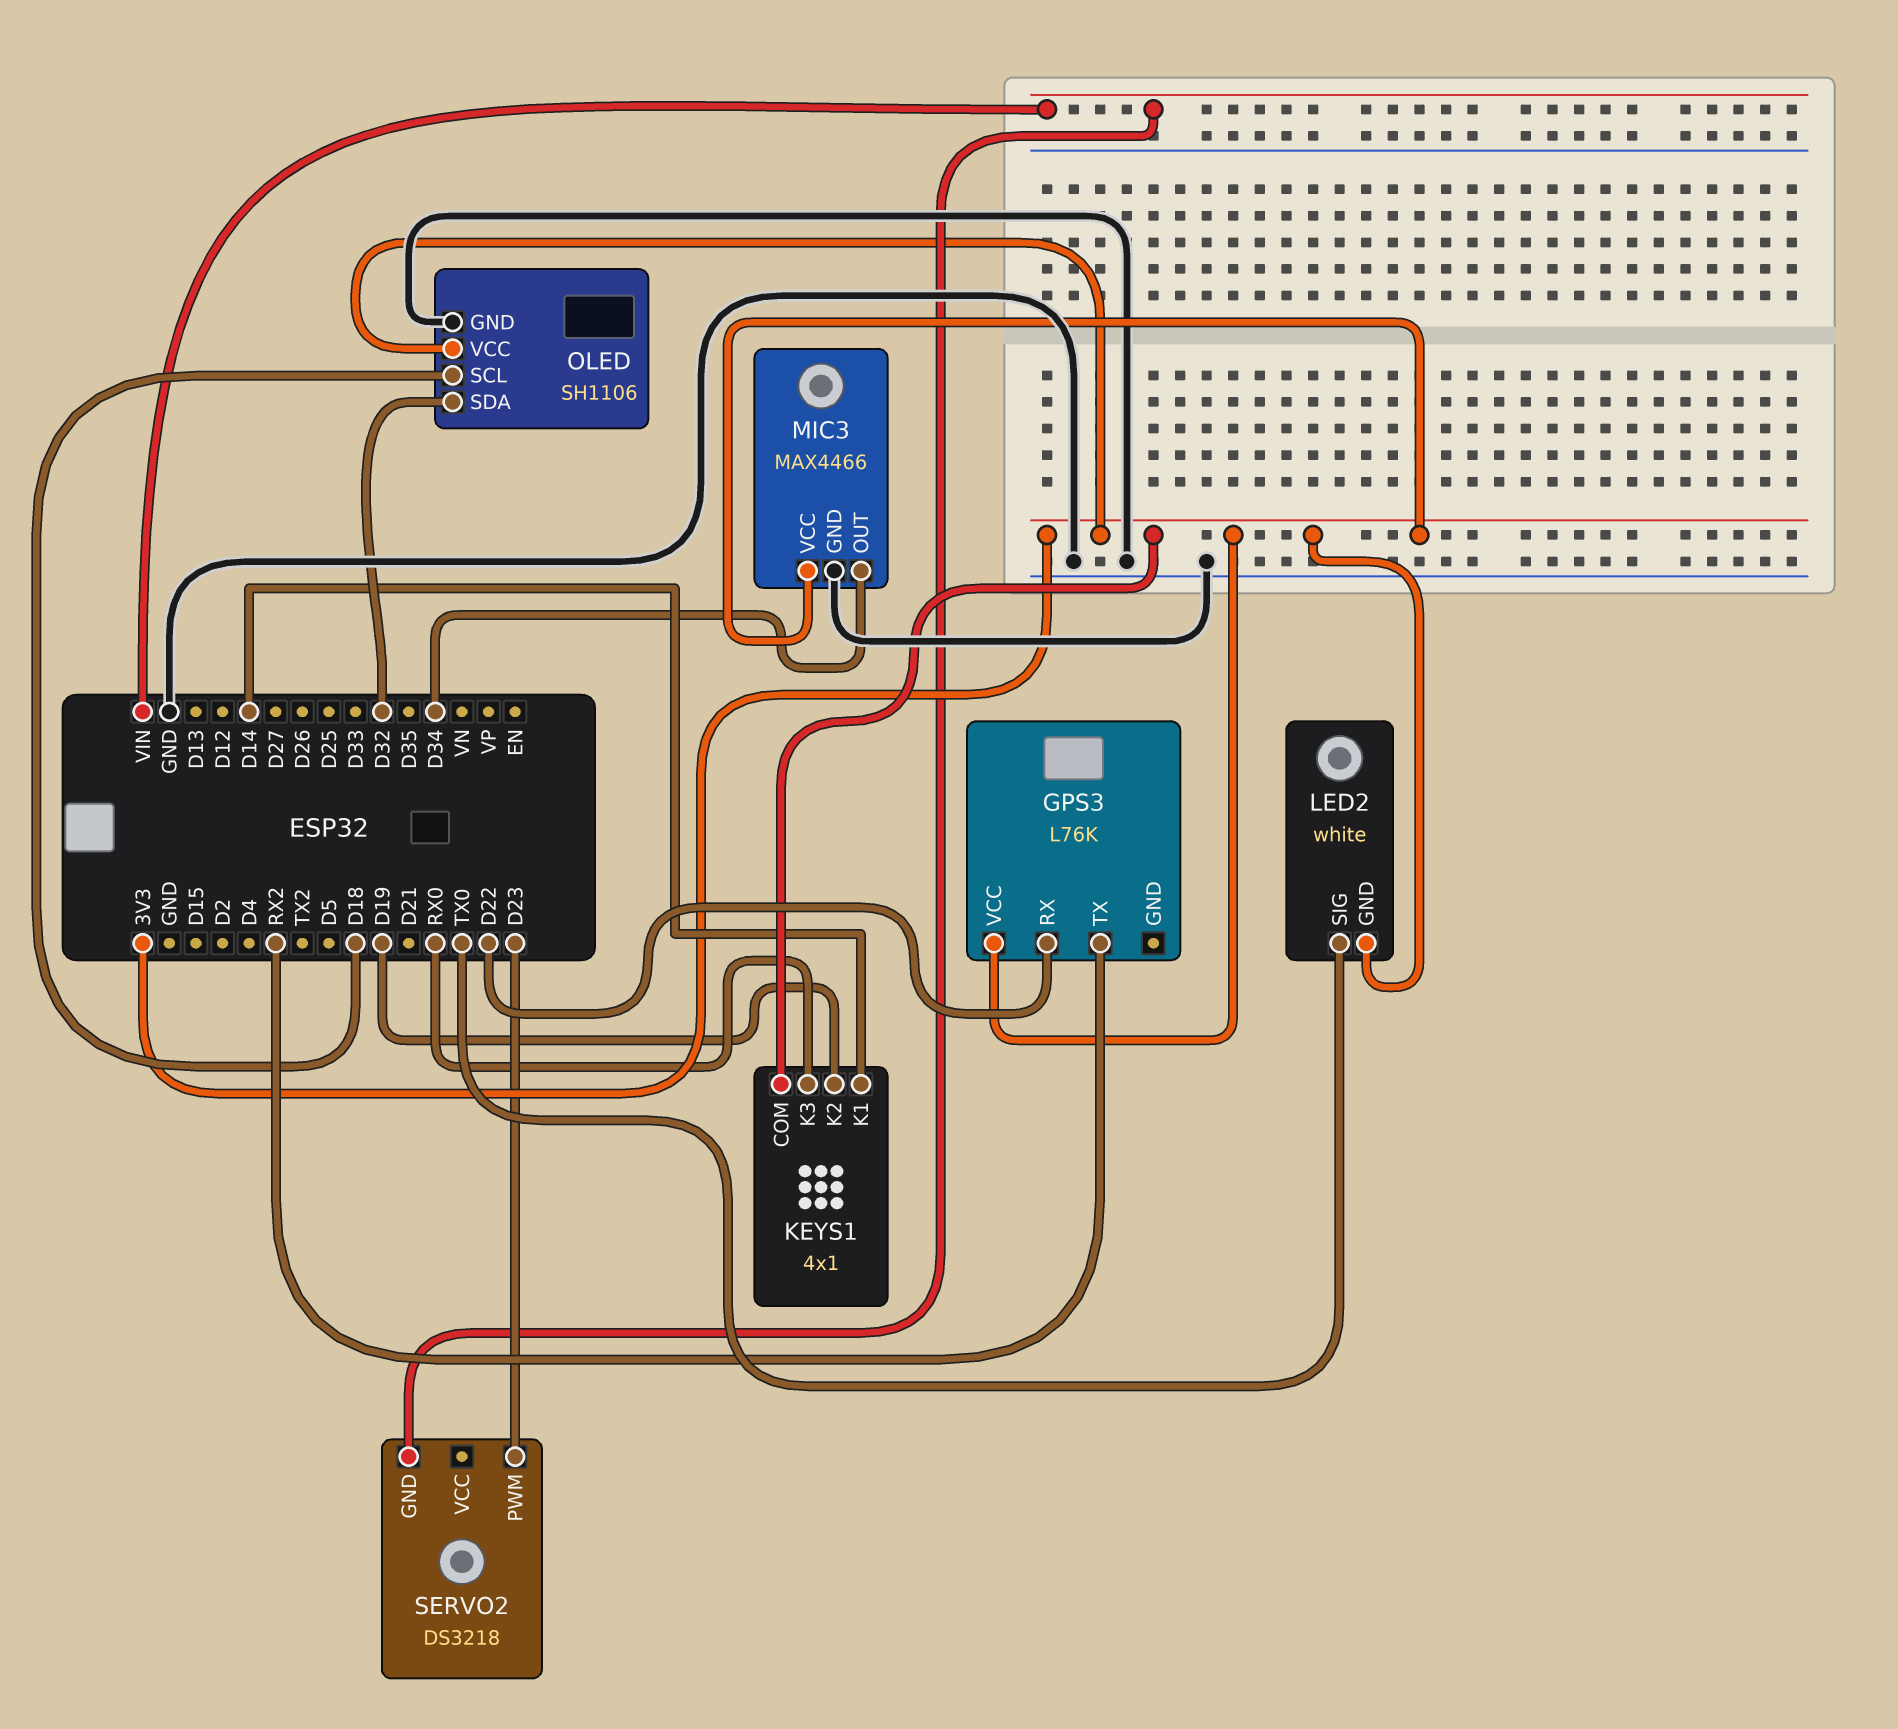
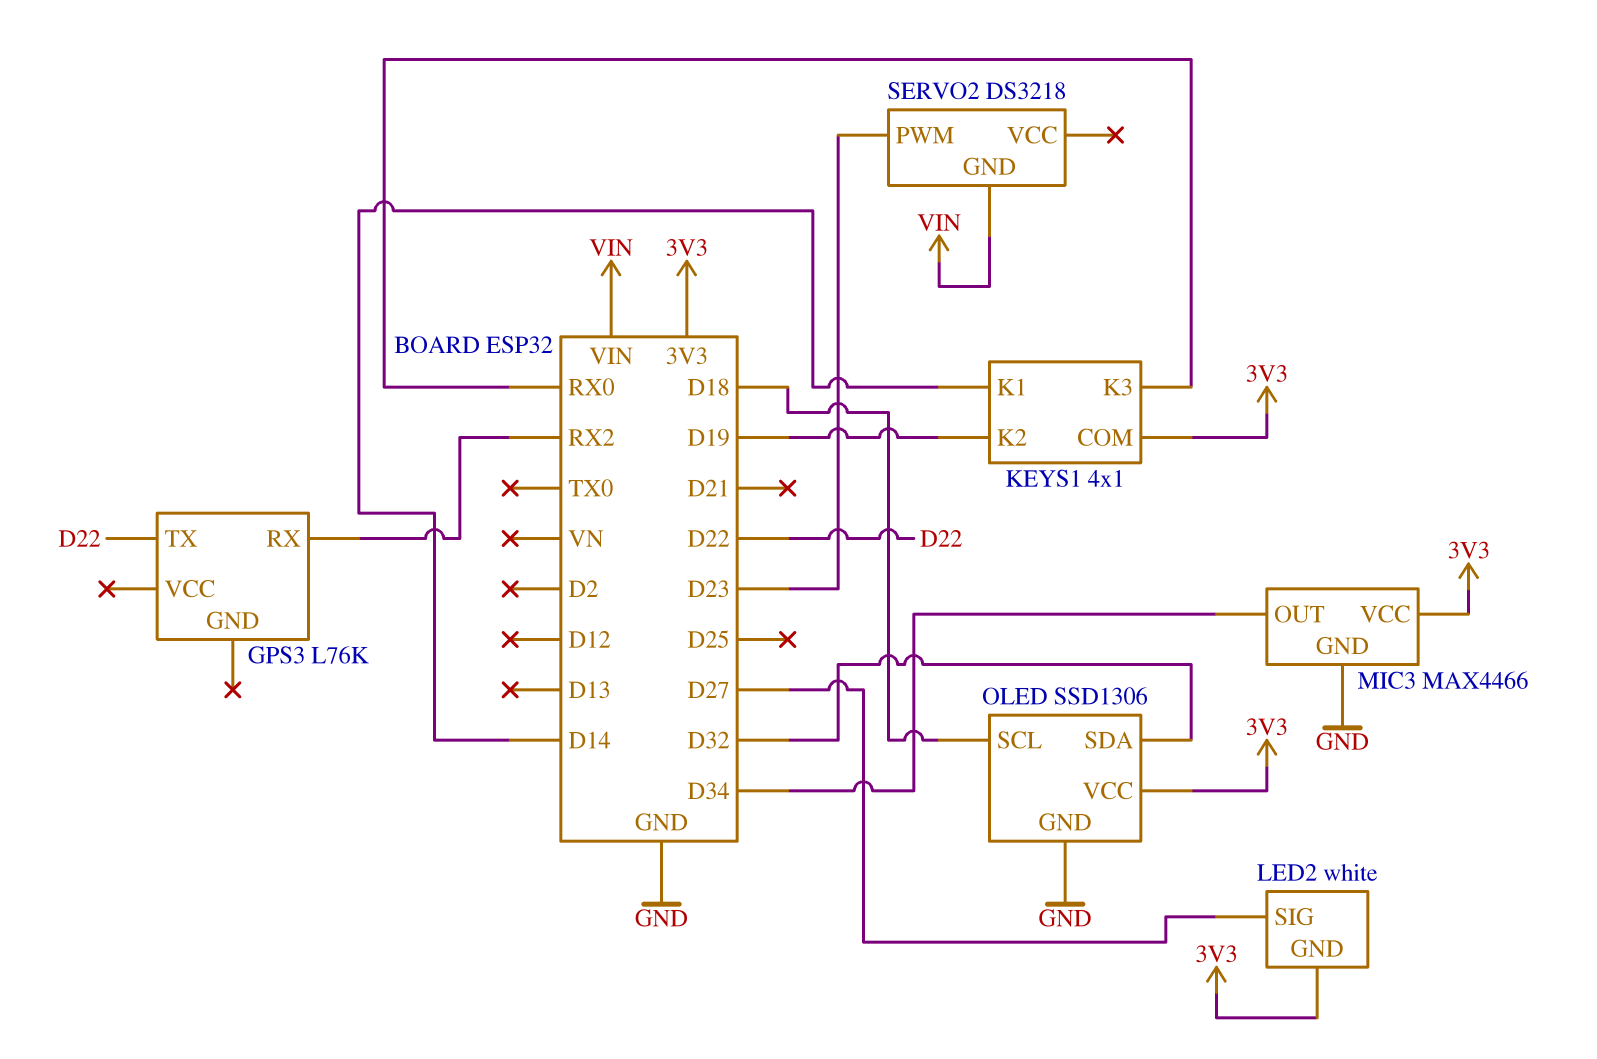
GPS3 pin RX: D22 -> RX2
GPS3 pin TX: RX2 -> D22
GPS3 pin VCC: 3V3 -> none
LED2 pin SIG: TX0 -> D27
OLED: SH1106 -> SSD1306

